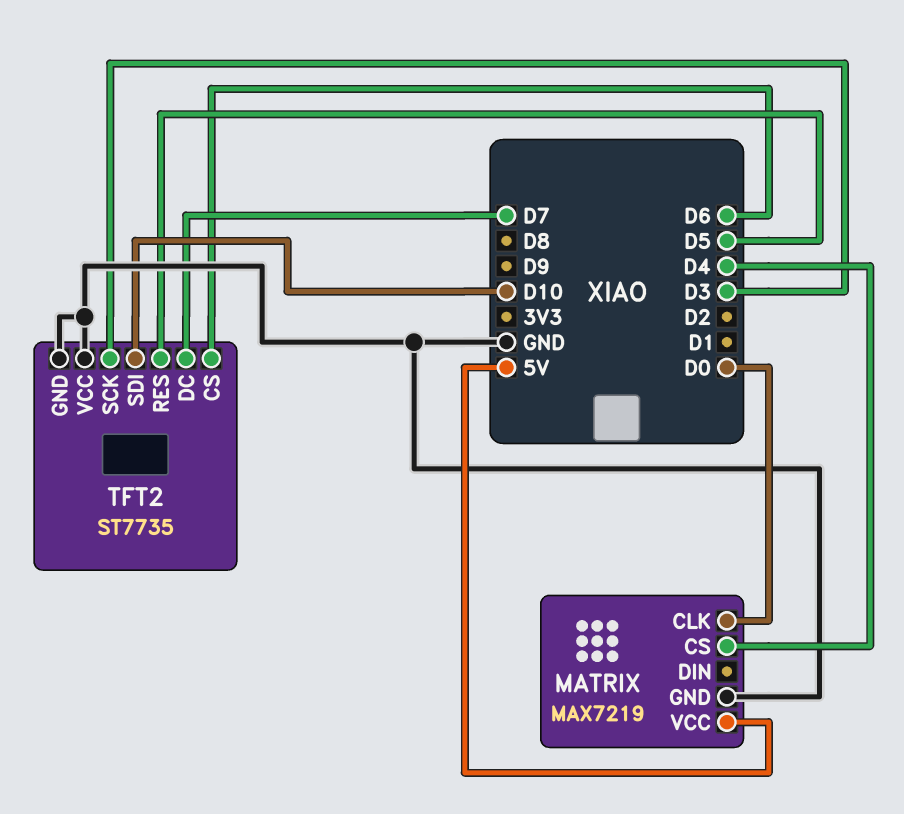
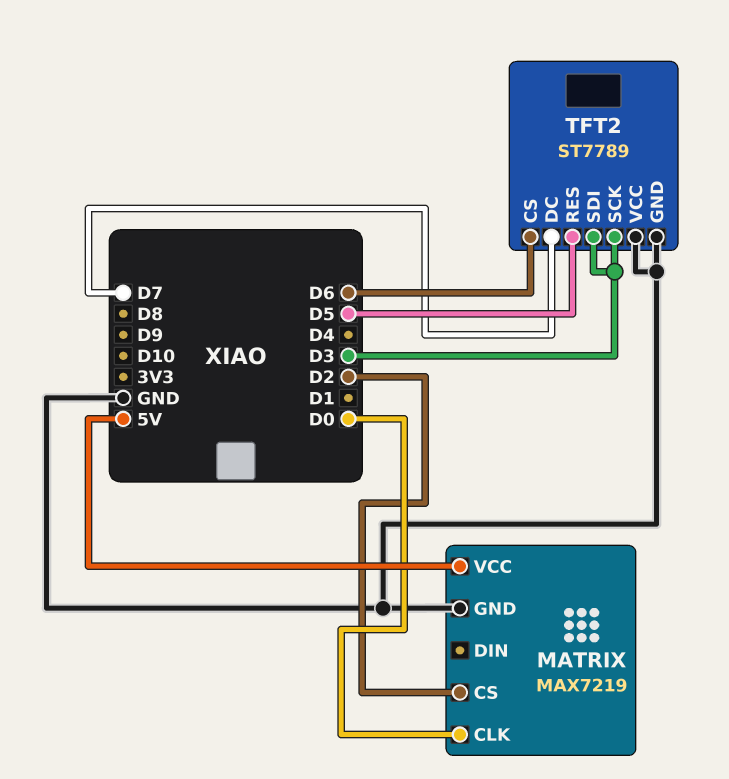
MATRIX pin CS: D4 -> D2
TFT2: ST7735 -> ST7789
TFT2 pin SDI: D10 -> D3

